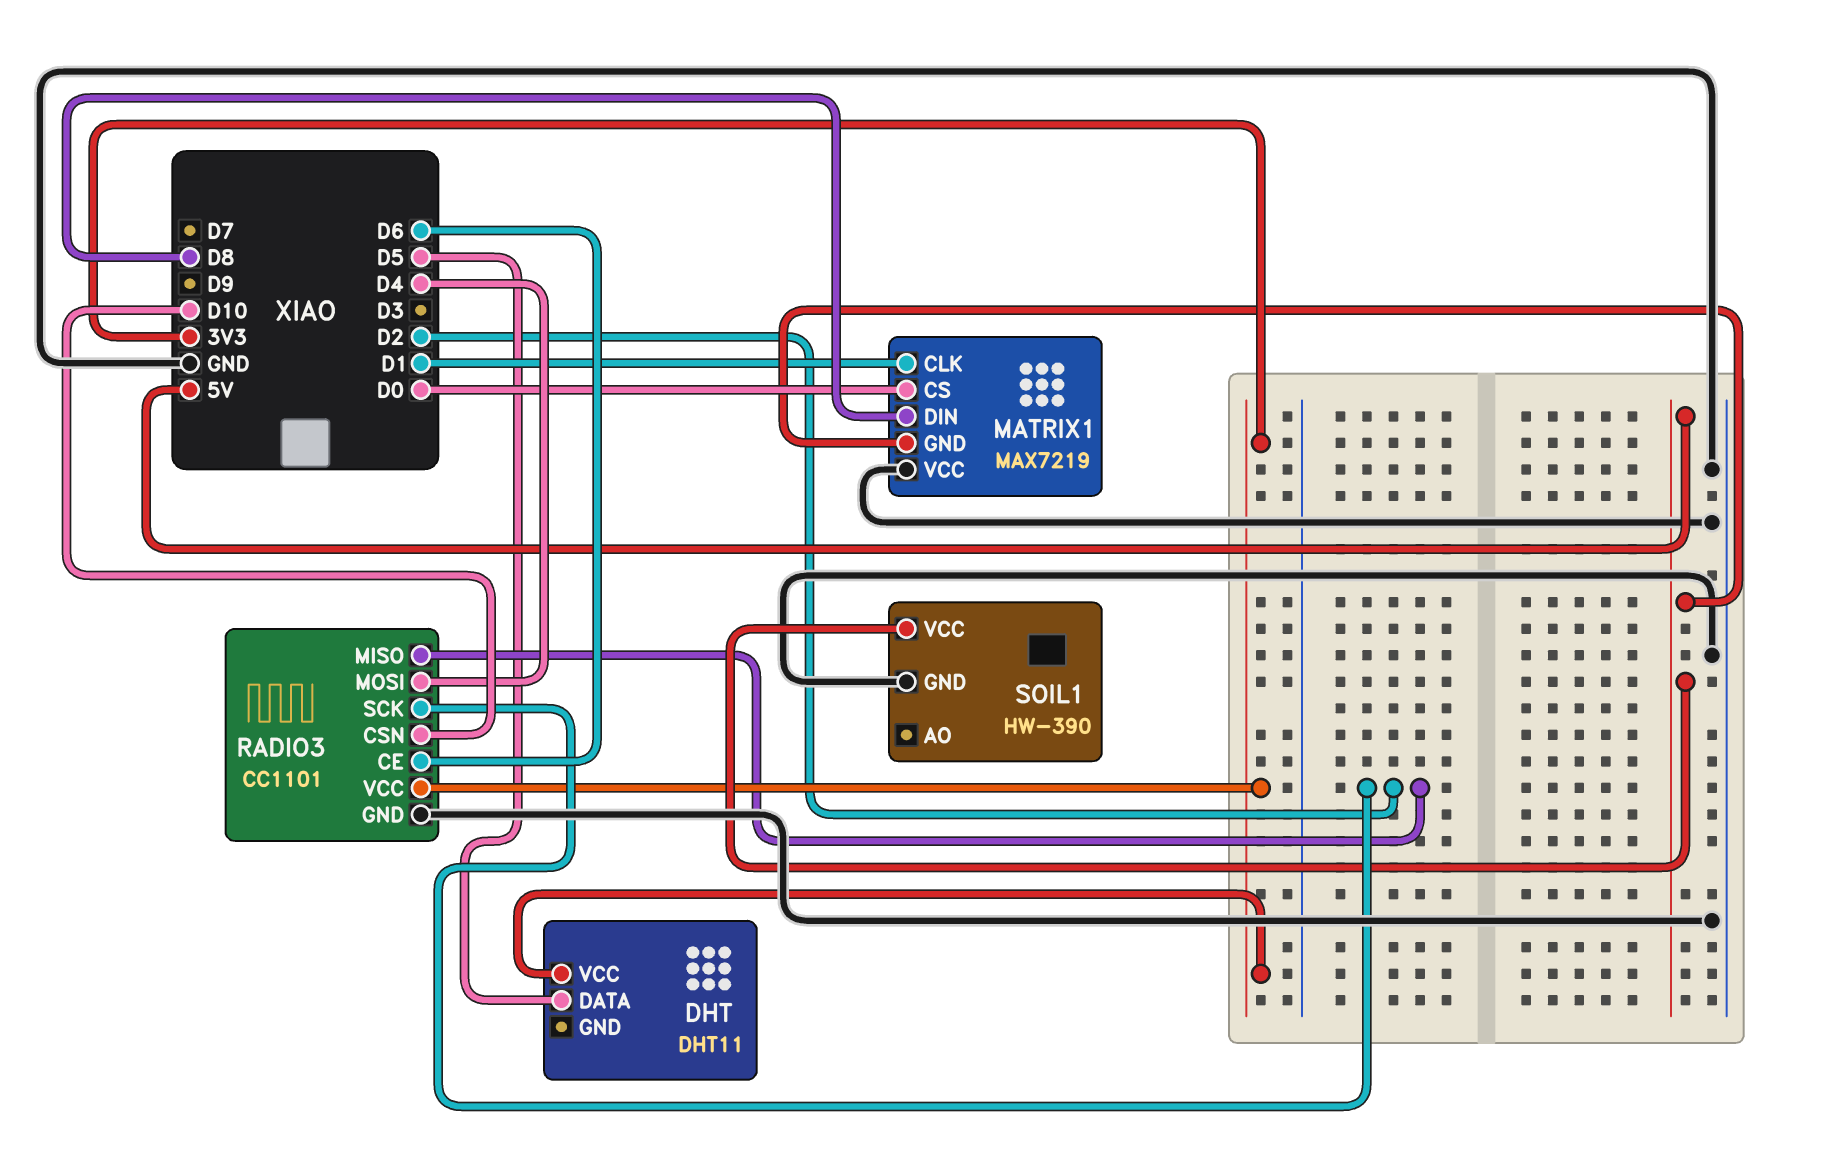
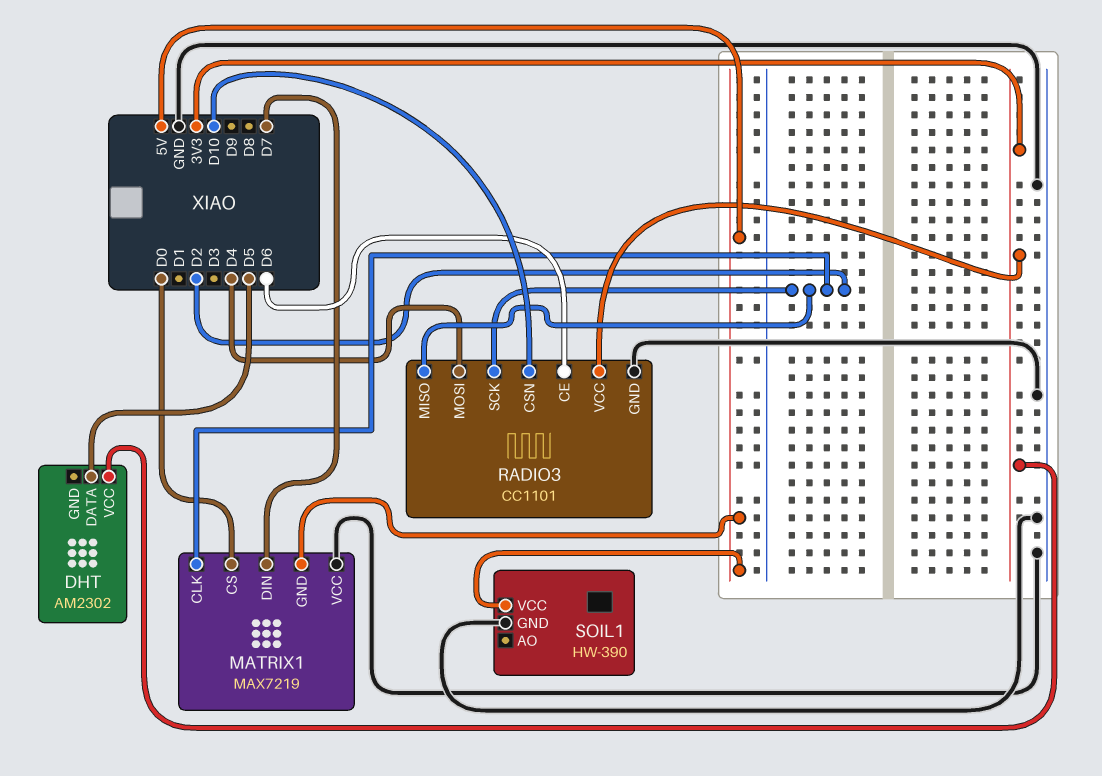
DHT: DHT11 -> AM2302
MATRIX1 pin CLK: D1 -> D2
MATRIX1 pin DIN: D8 -> D7

